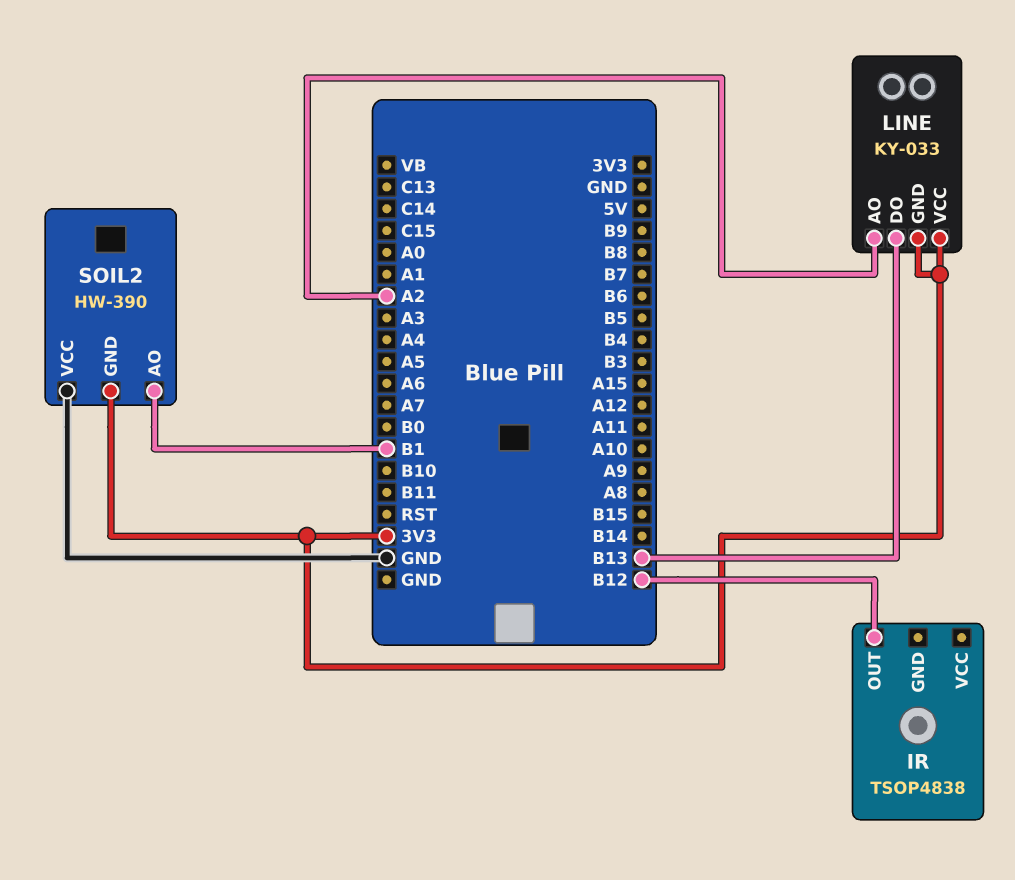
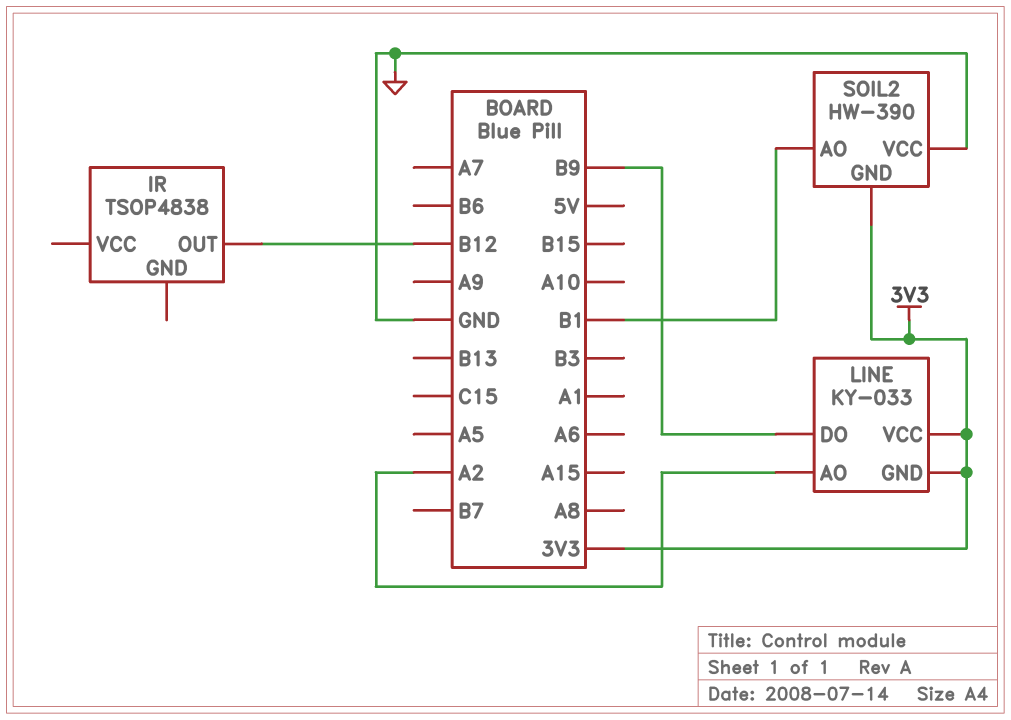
LINE pin DO: B13 -> B9

